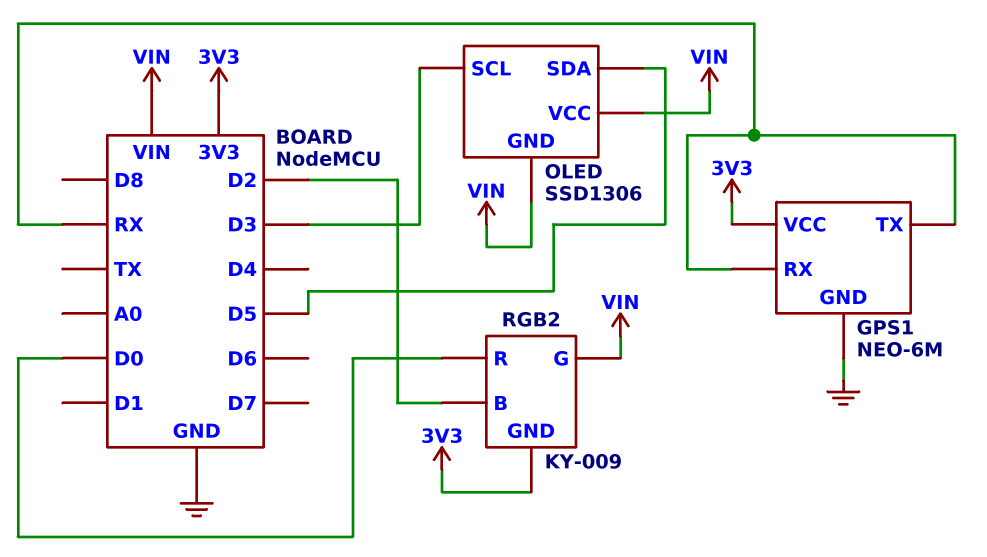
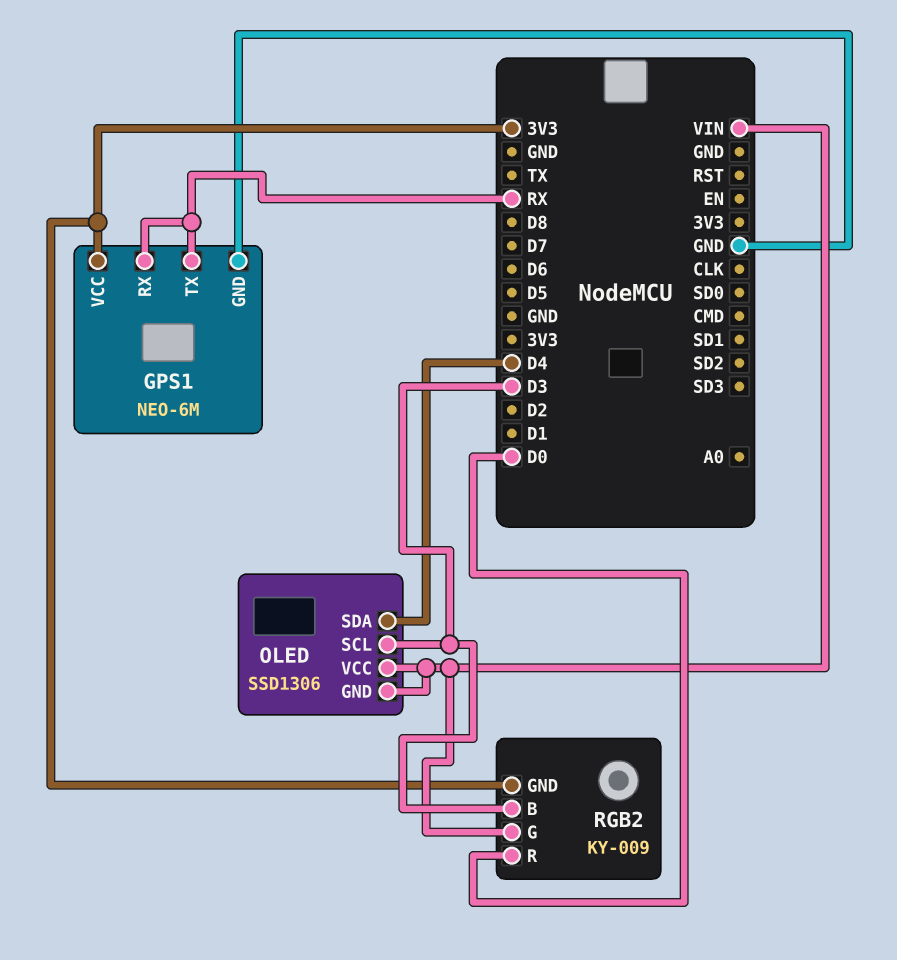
OLED pin SDA: D5 -> D4
RGB2 pin B: D2 -> D3

